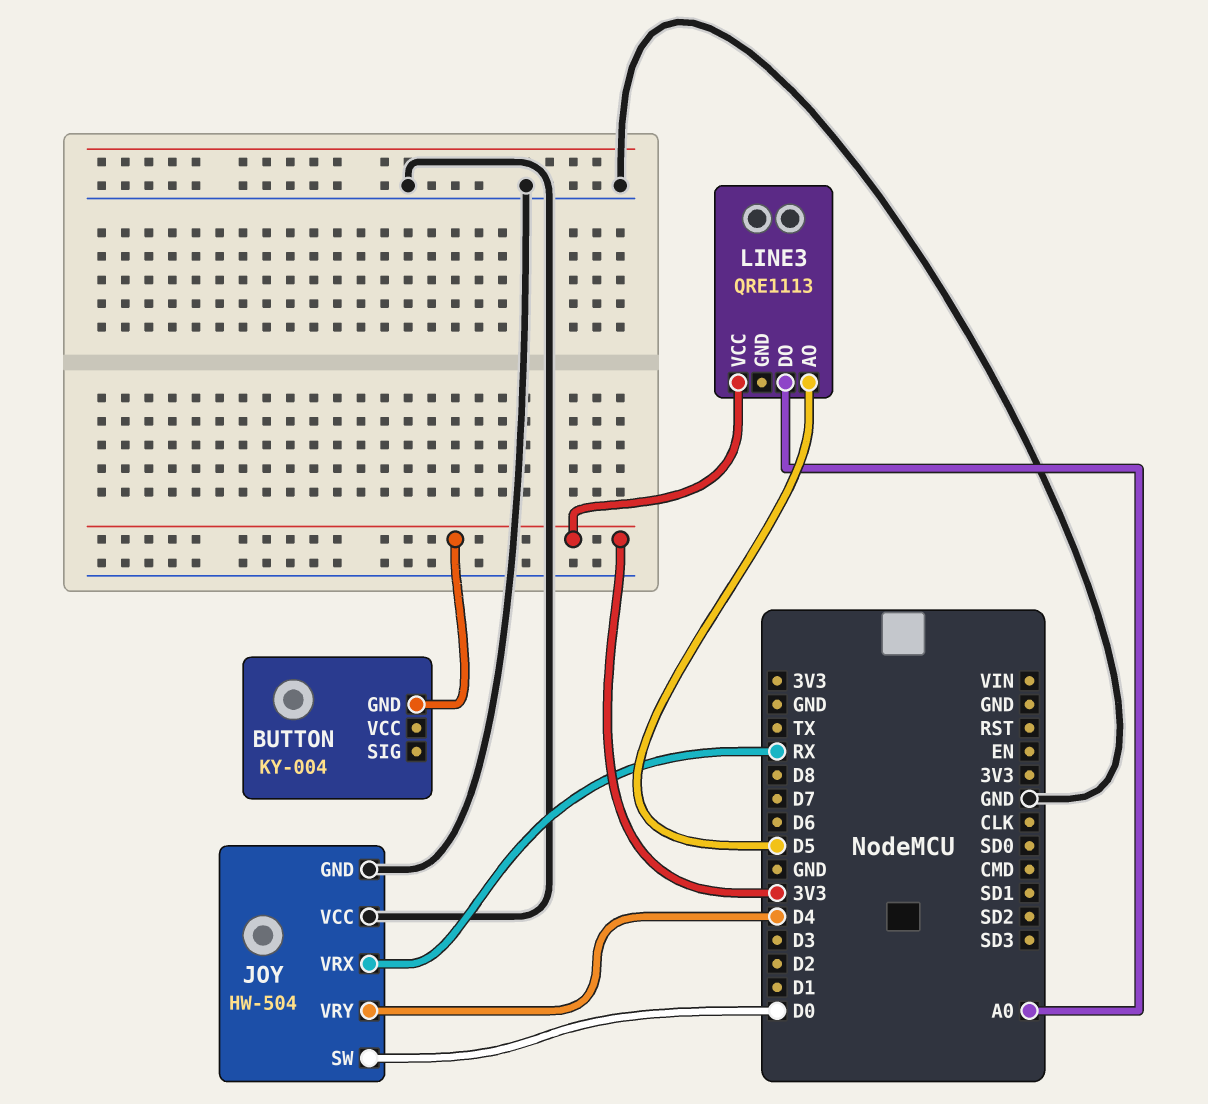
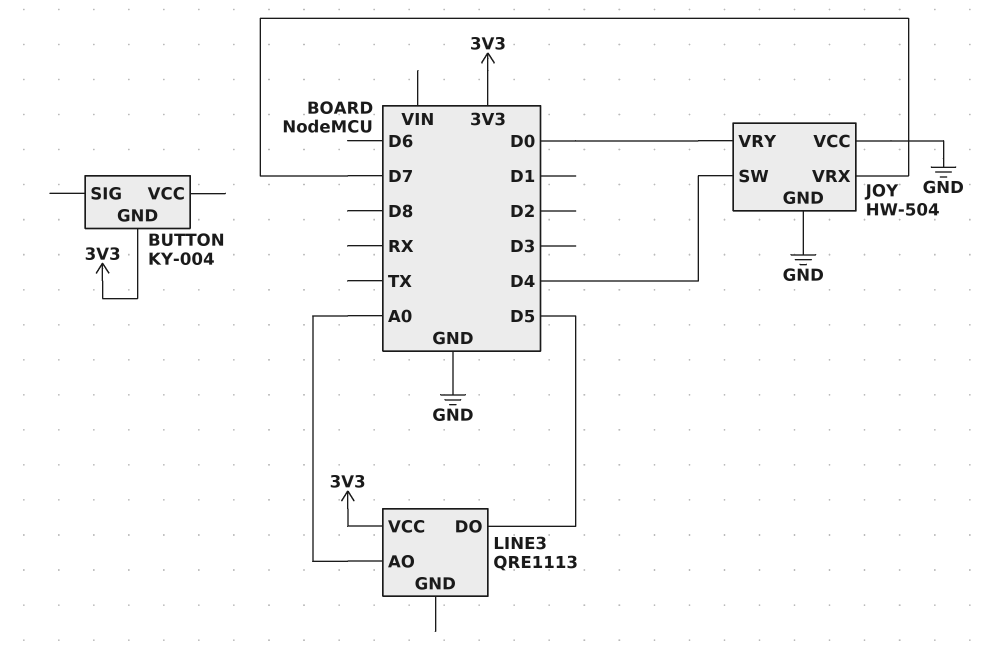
JOY pin SW: D0 -> D4
JOY pin VRX: RX -> D7
JOY pin VRY: D4 -> D0
LINE3 pin AO: D5 -> A0
LINE3 pin DO: A0 -> D5

